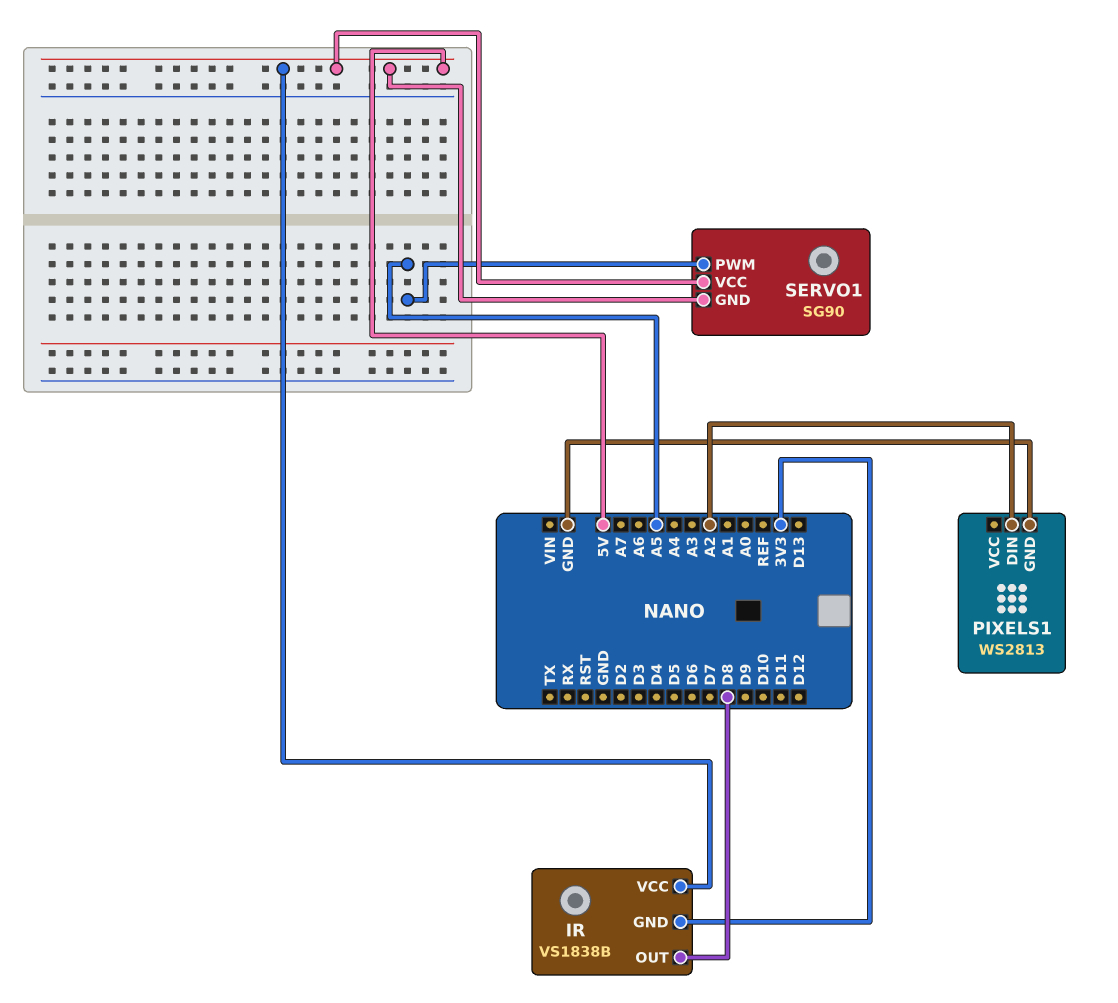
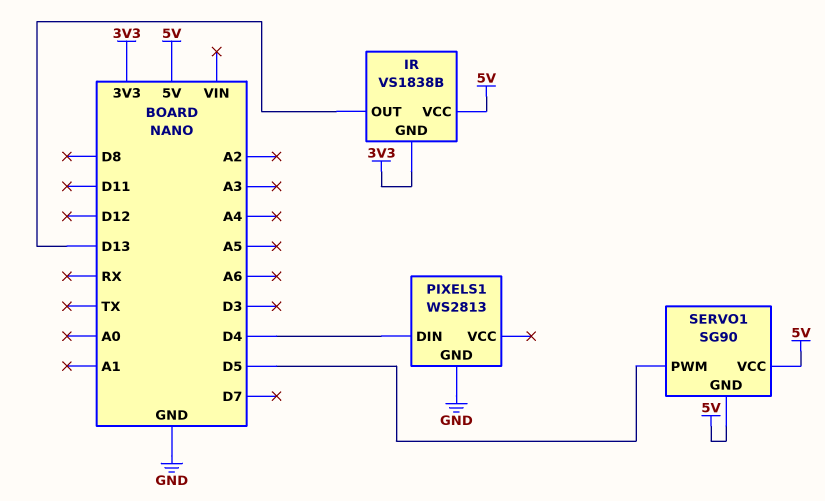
IR pin OUT: D8 -> D13
PIXELS1 pin DIN: A2 -> D4
SERVO1 pin PWM: A5 -> D5

